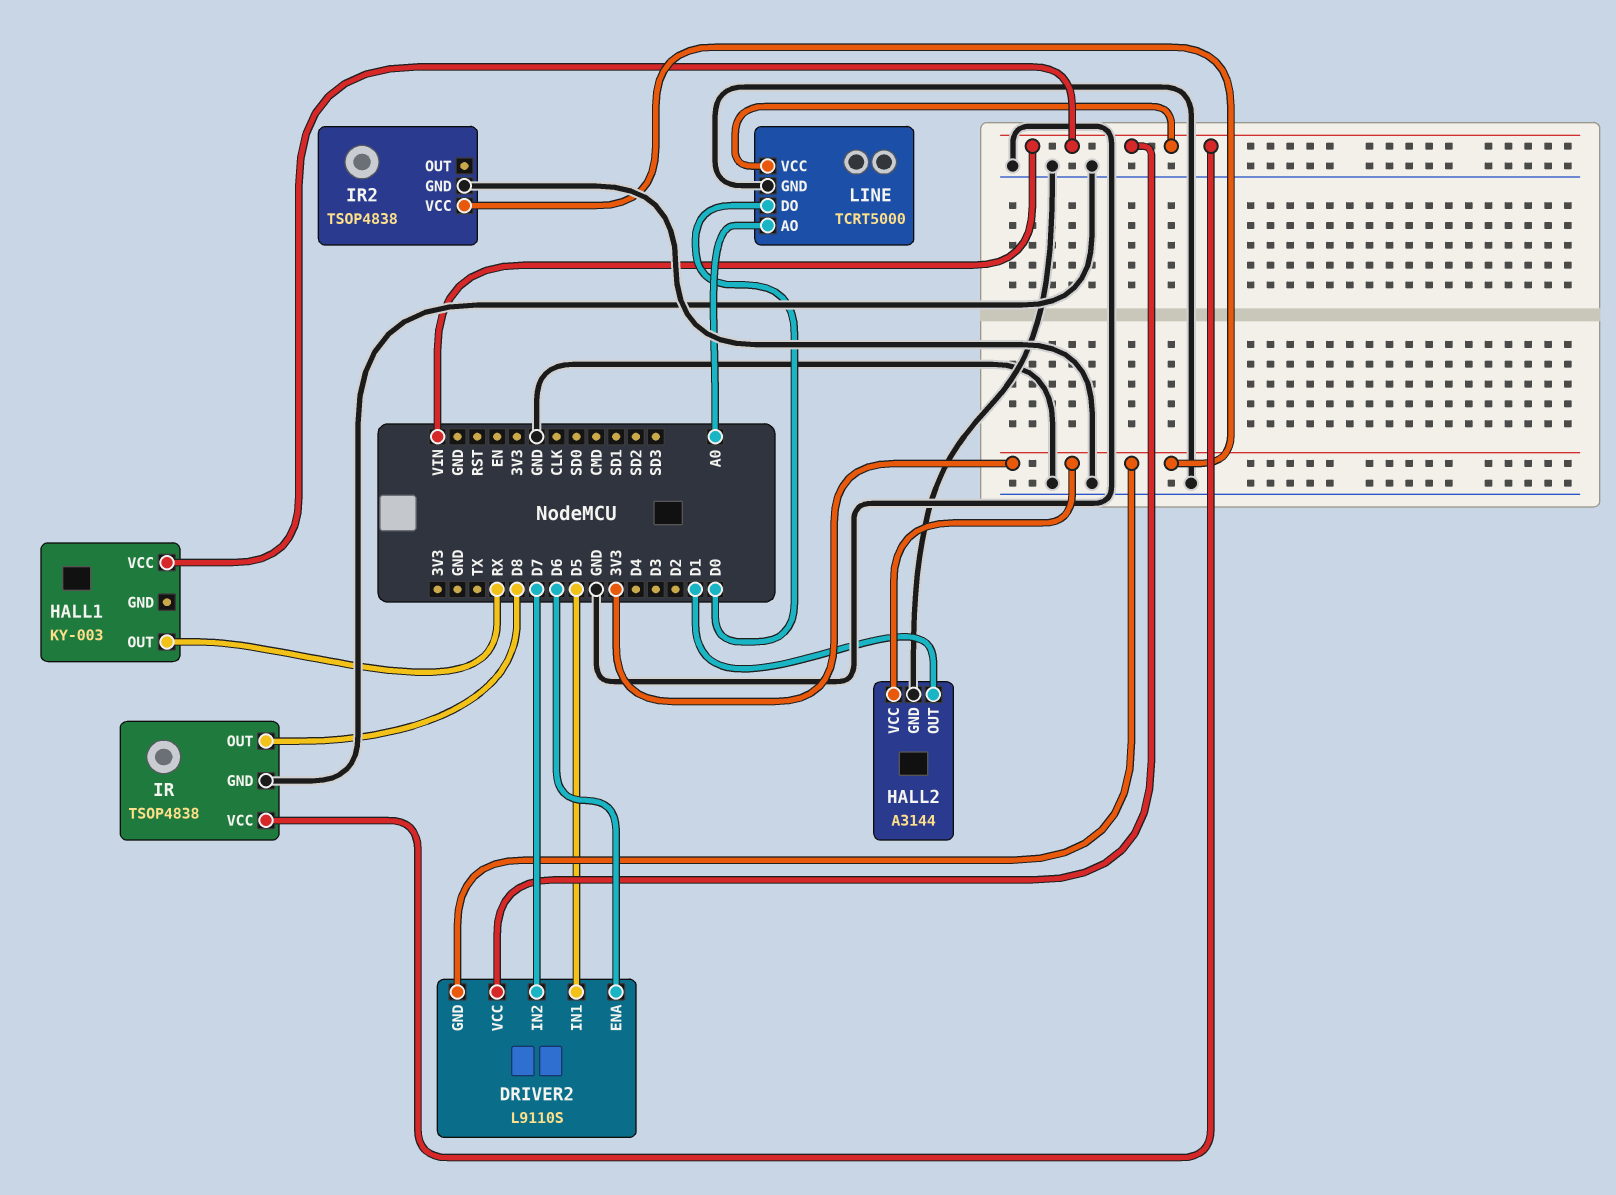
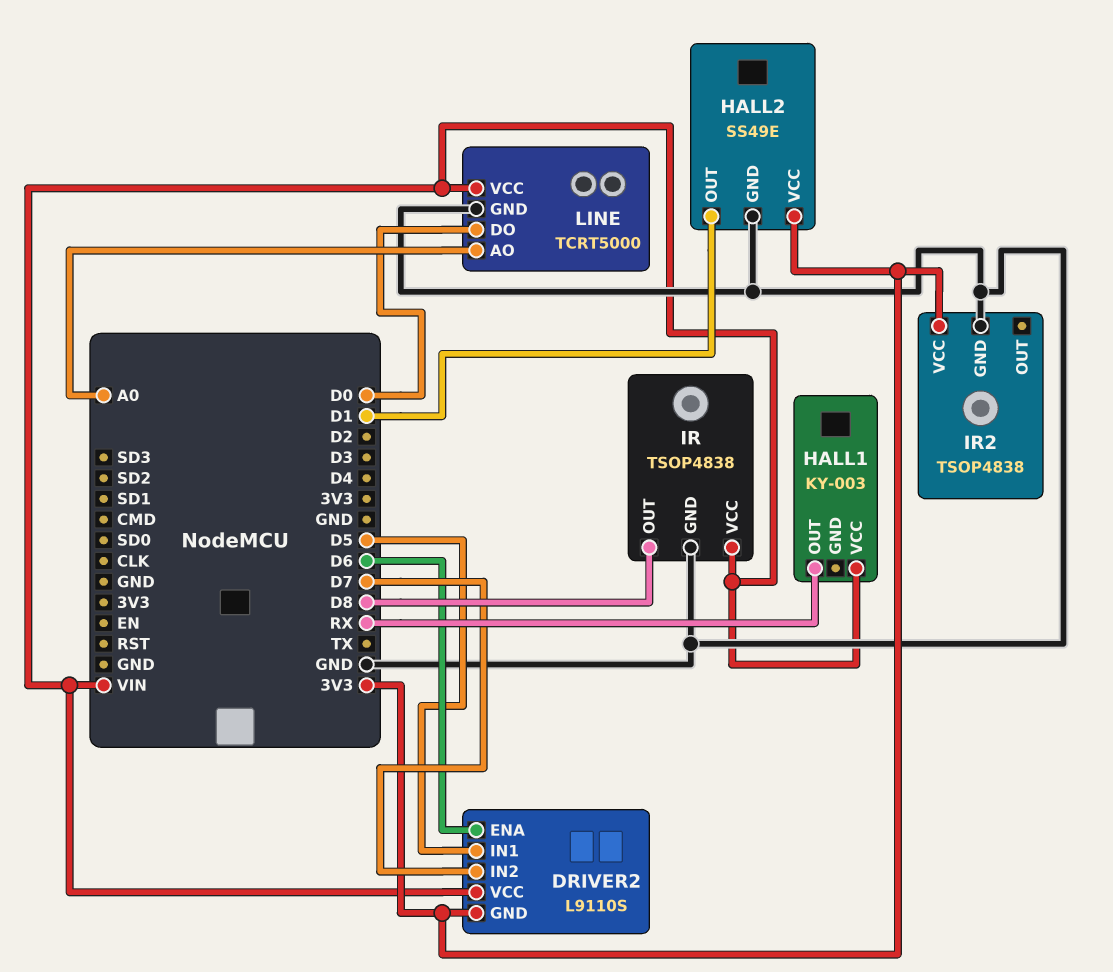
HALL2: A3144 -> SS49E

